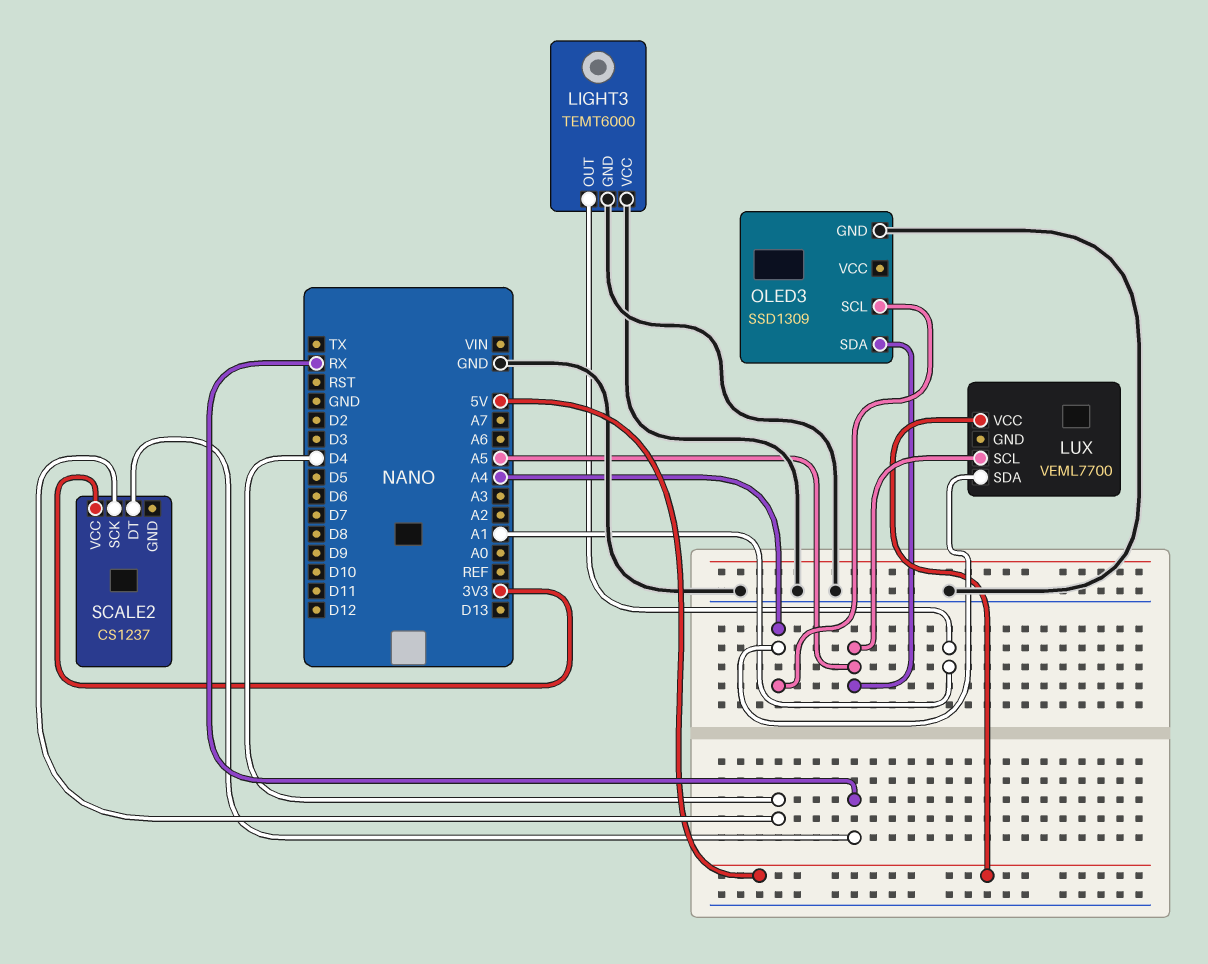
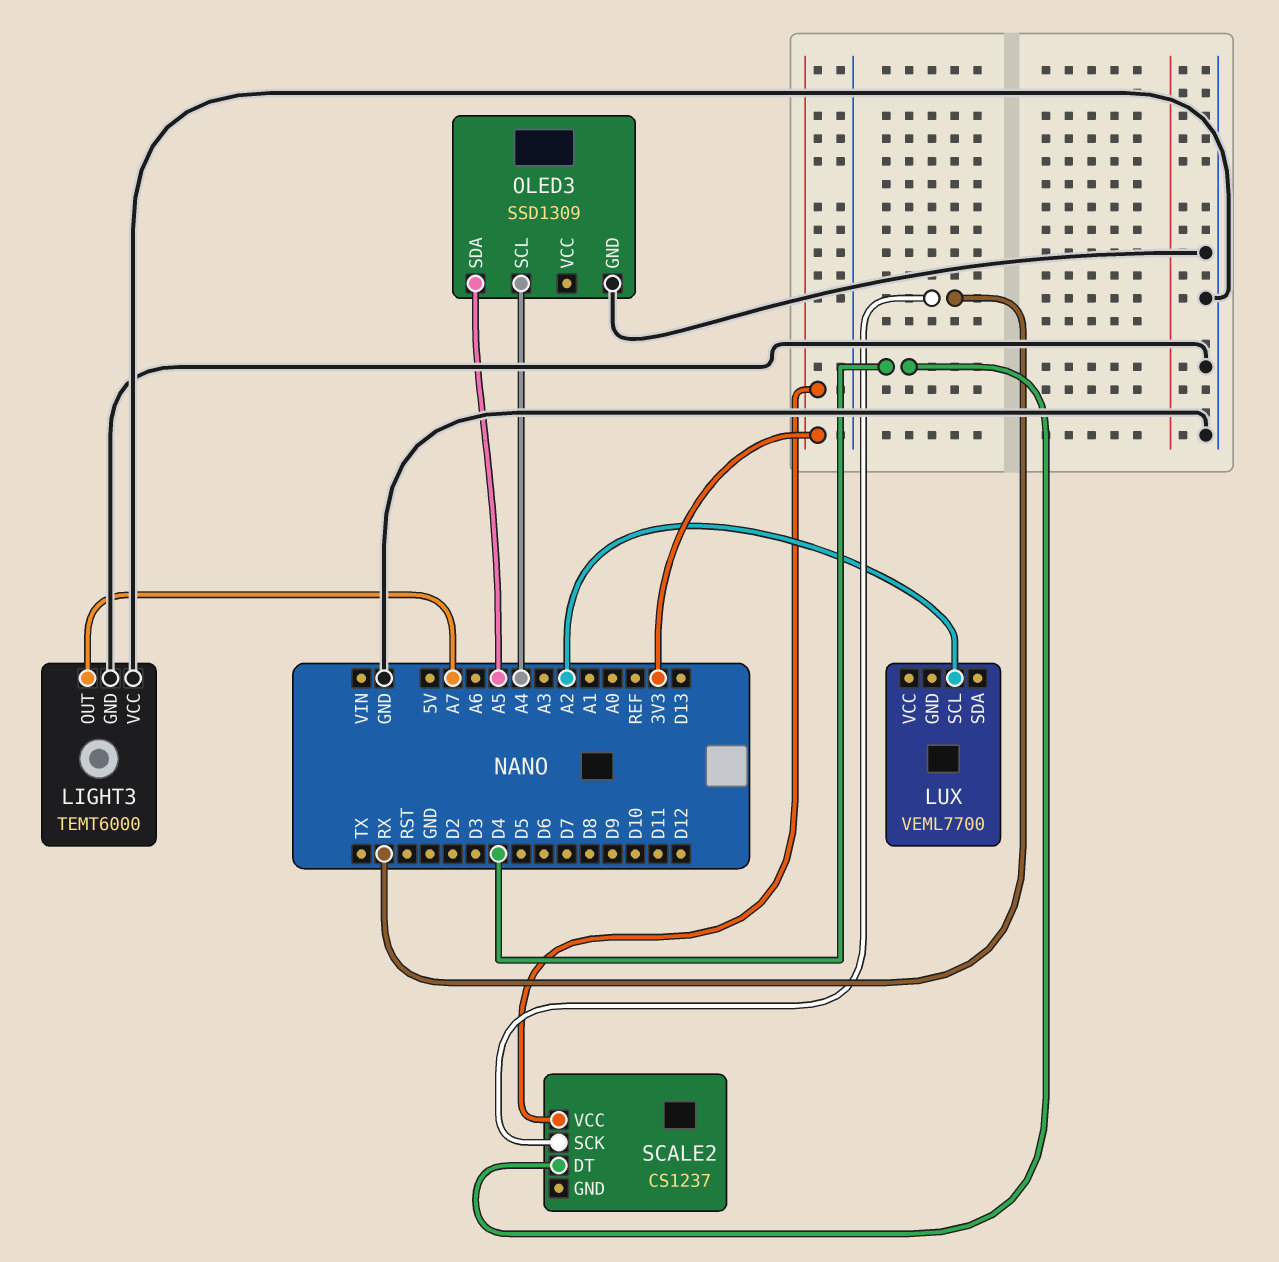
LIGHT3 pin OUT: A1 -> A7
LUX pin SCL: A5 -> A2
LUX pin SDA: A4 -> none
LUX pin VCC: 5V -> none
SCALE2 pin DT: RX -> D4
SCALE2 pin SCK: D4 -> RX

